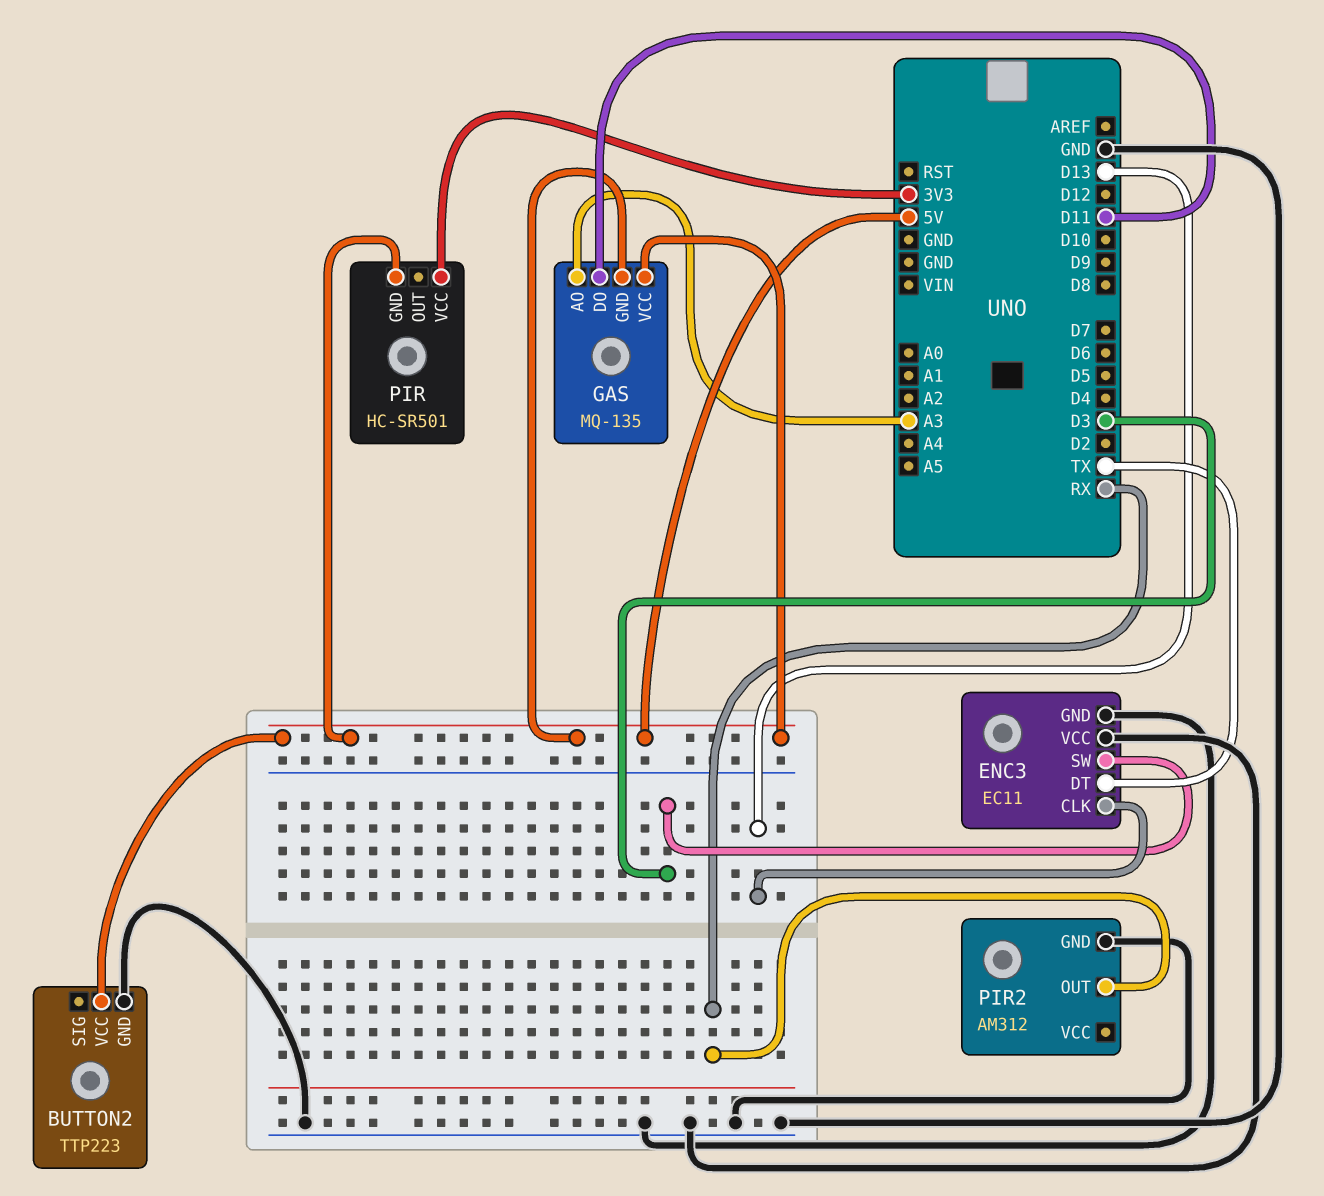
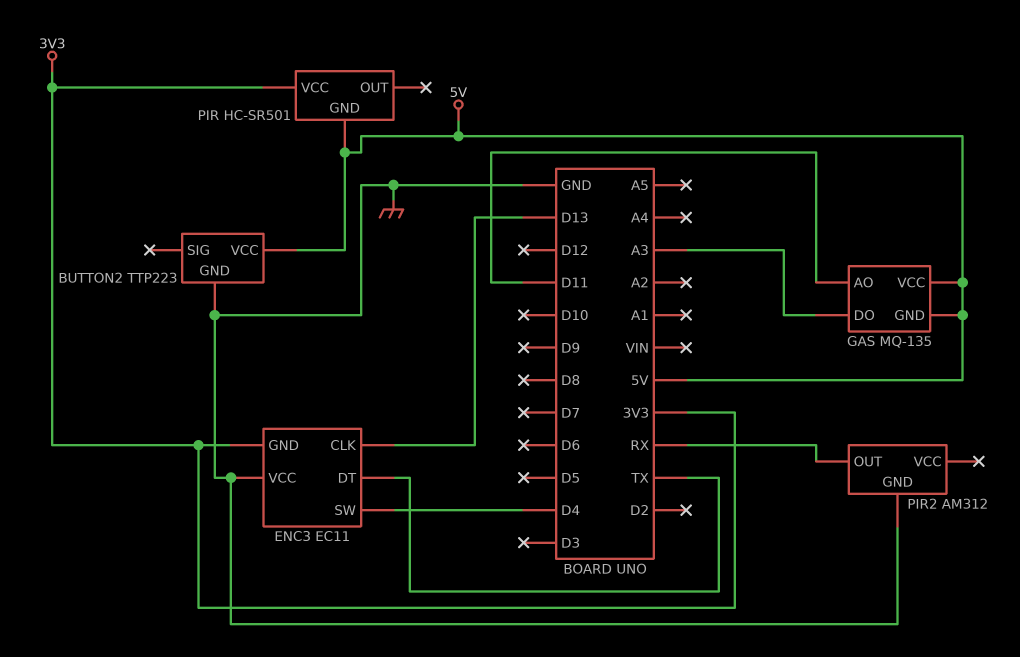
ENC3 pin GND: GND -> 3V3
ENC3 pin SW: D3 -> D4
GAS pin AO: A3 -> D11
GAS pin DO: D11 -> A3

